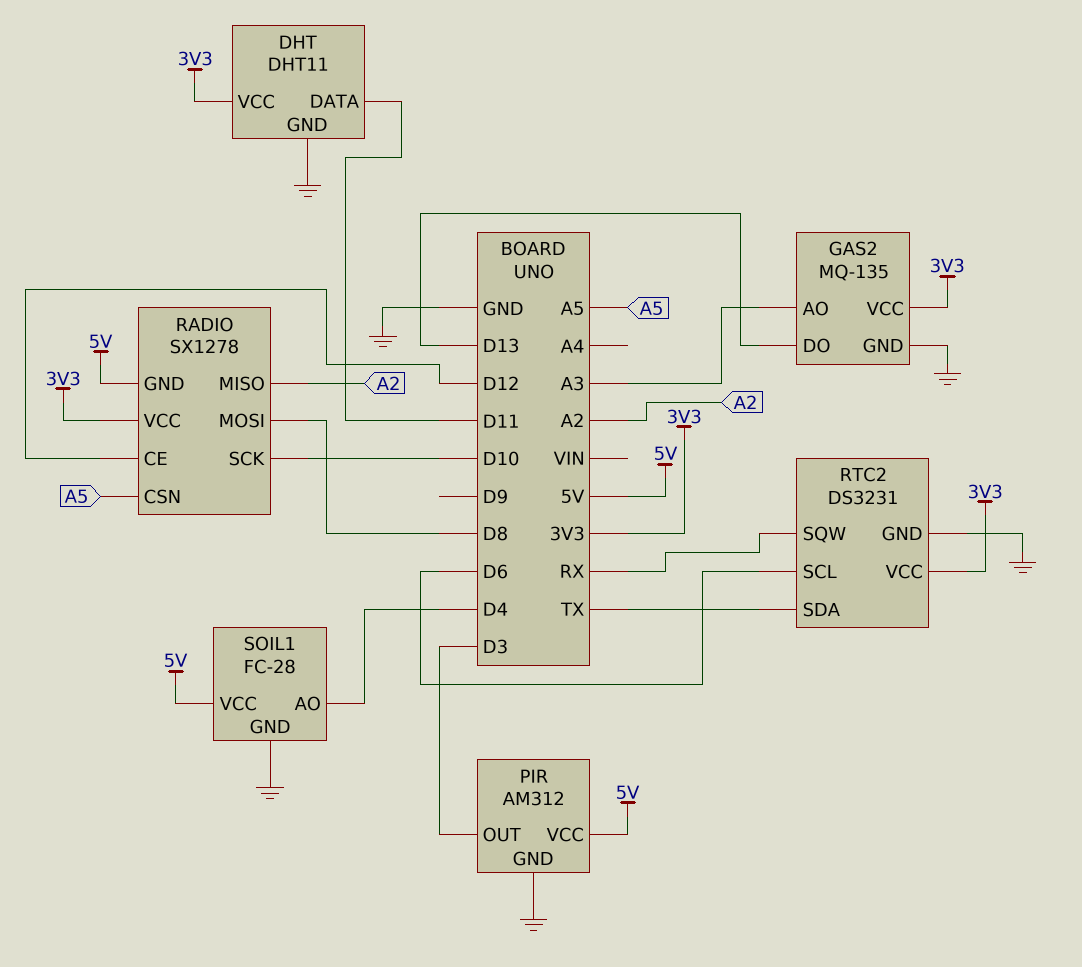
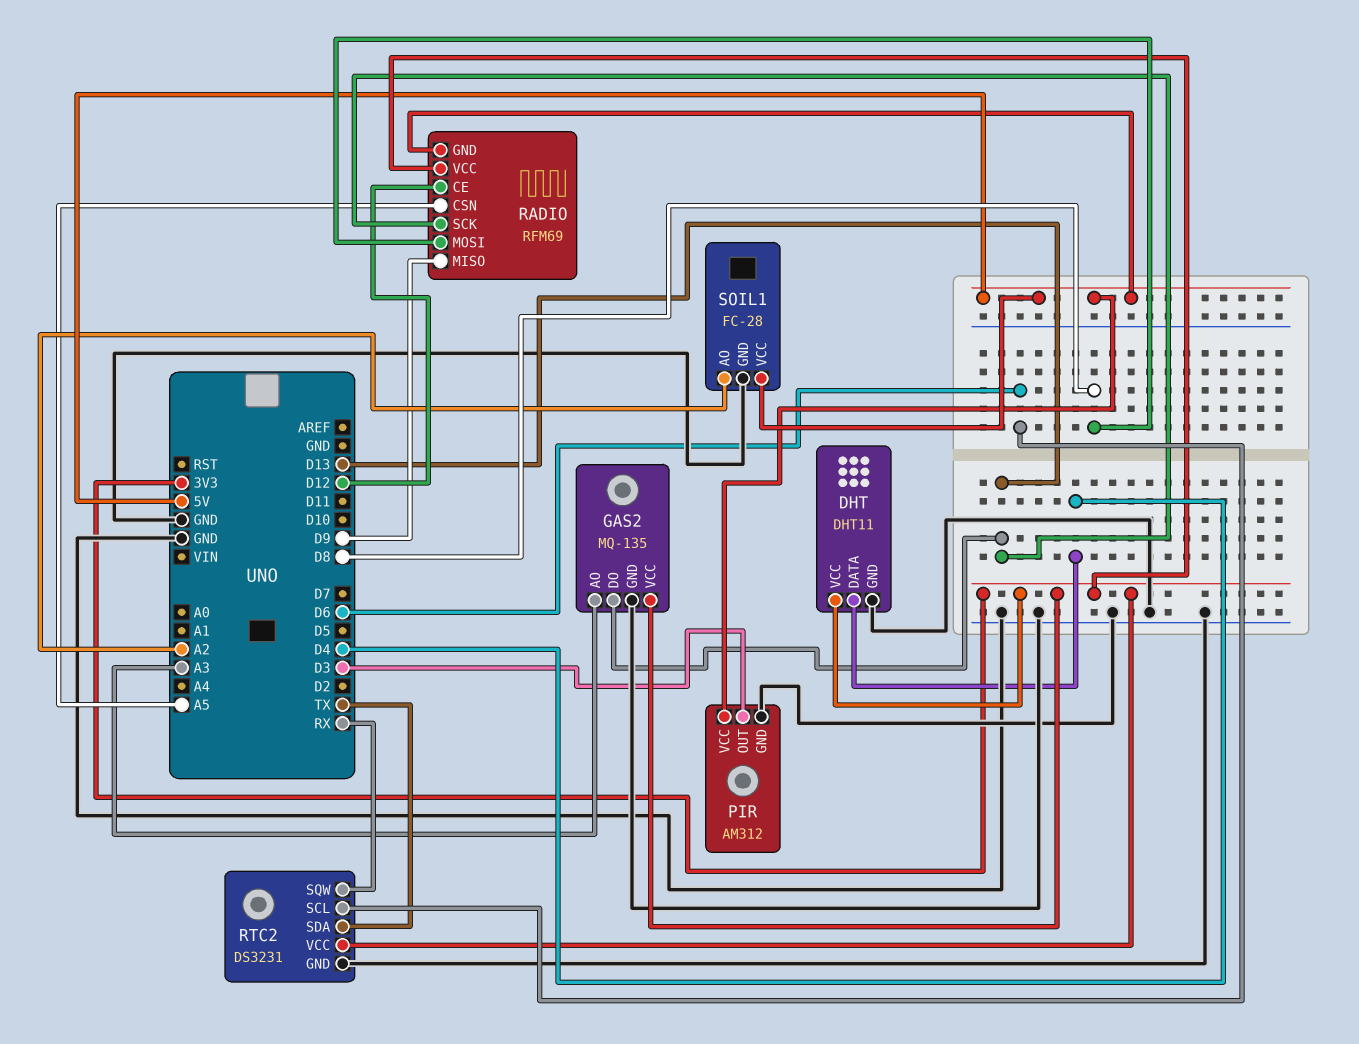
DHT pin DATA: D11 -> D4
RADIO: SX1278 -> RFM69
RADIO pin MISO: A2 -> D9
RADIO pin SCK: D10 -> D13
SOIL1 pin AO: D4 -> A2

